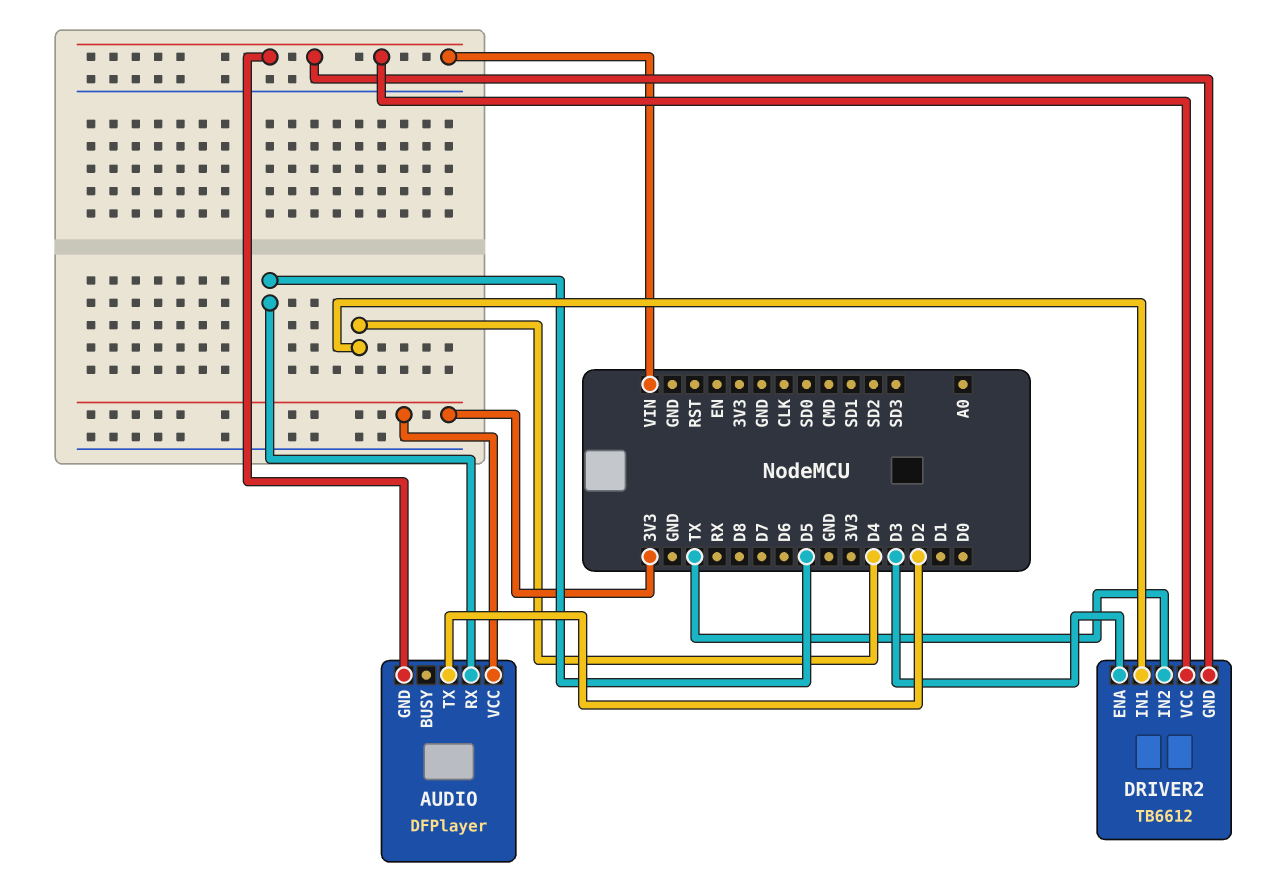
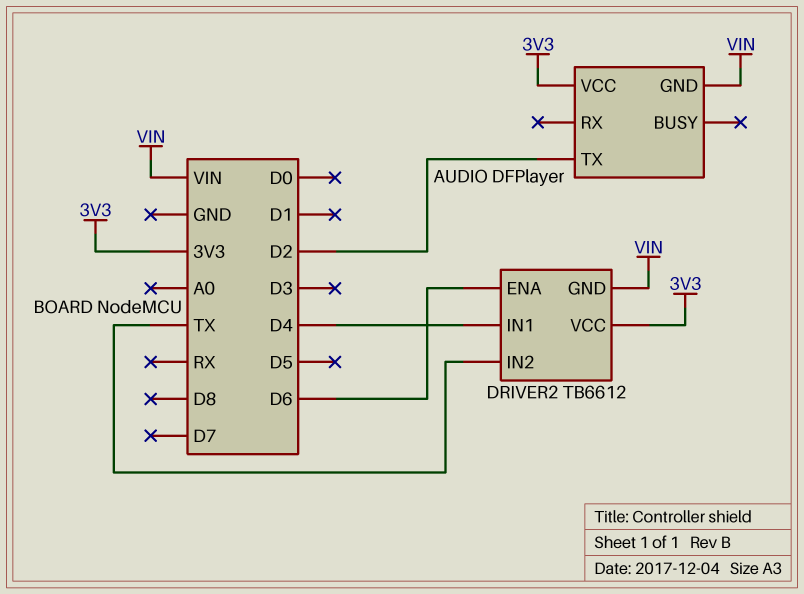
AUDIO pin RX: D5 -> none
DRIVER2 pin ENA: D3 -> D6
DRIVER2 pin VCC: VIN -> 3V3

